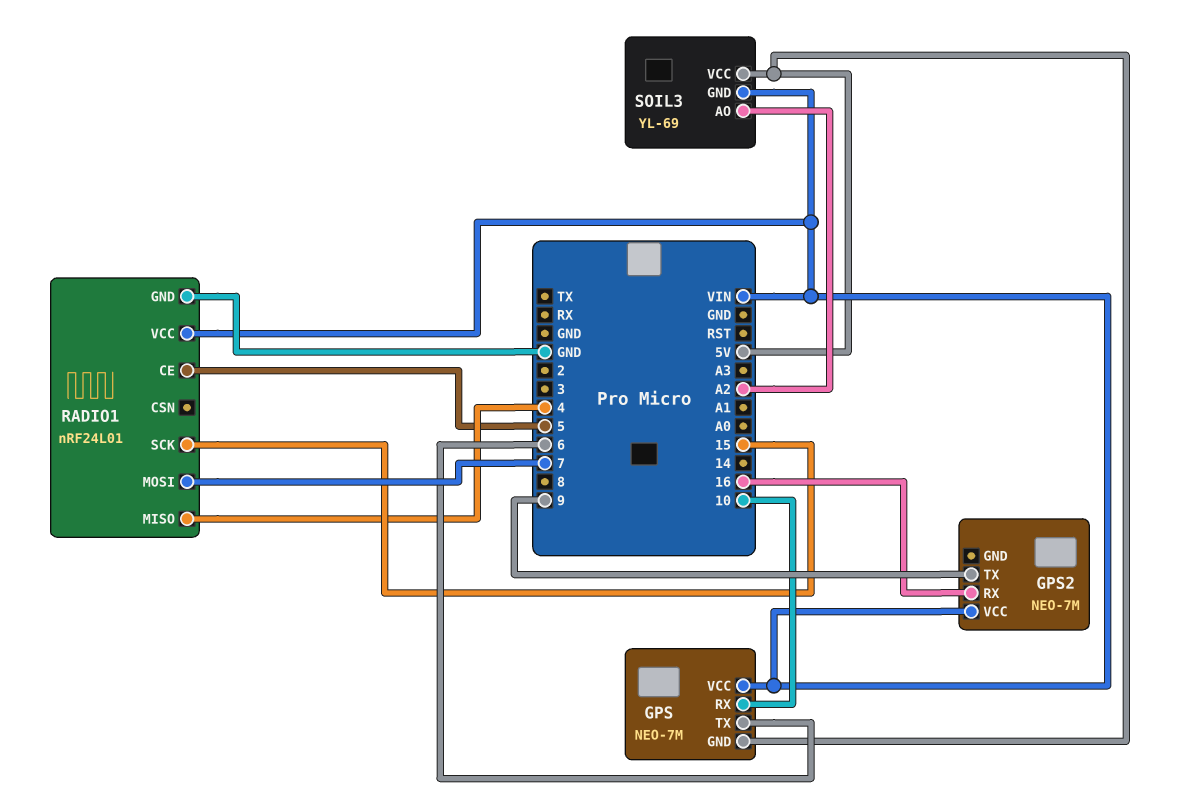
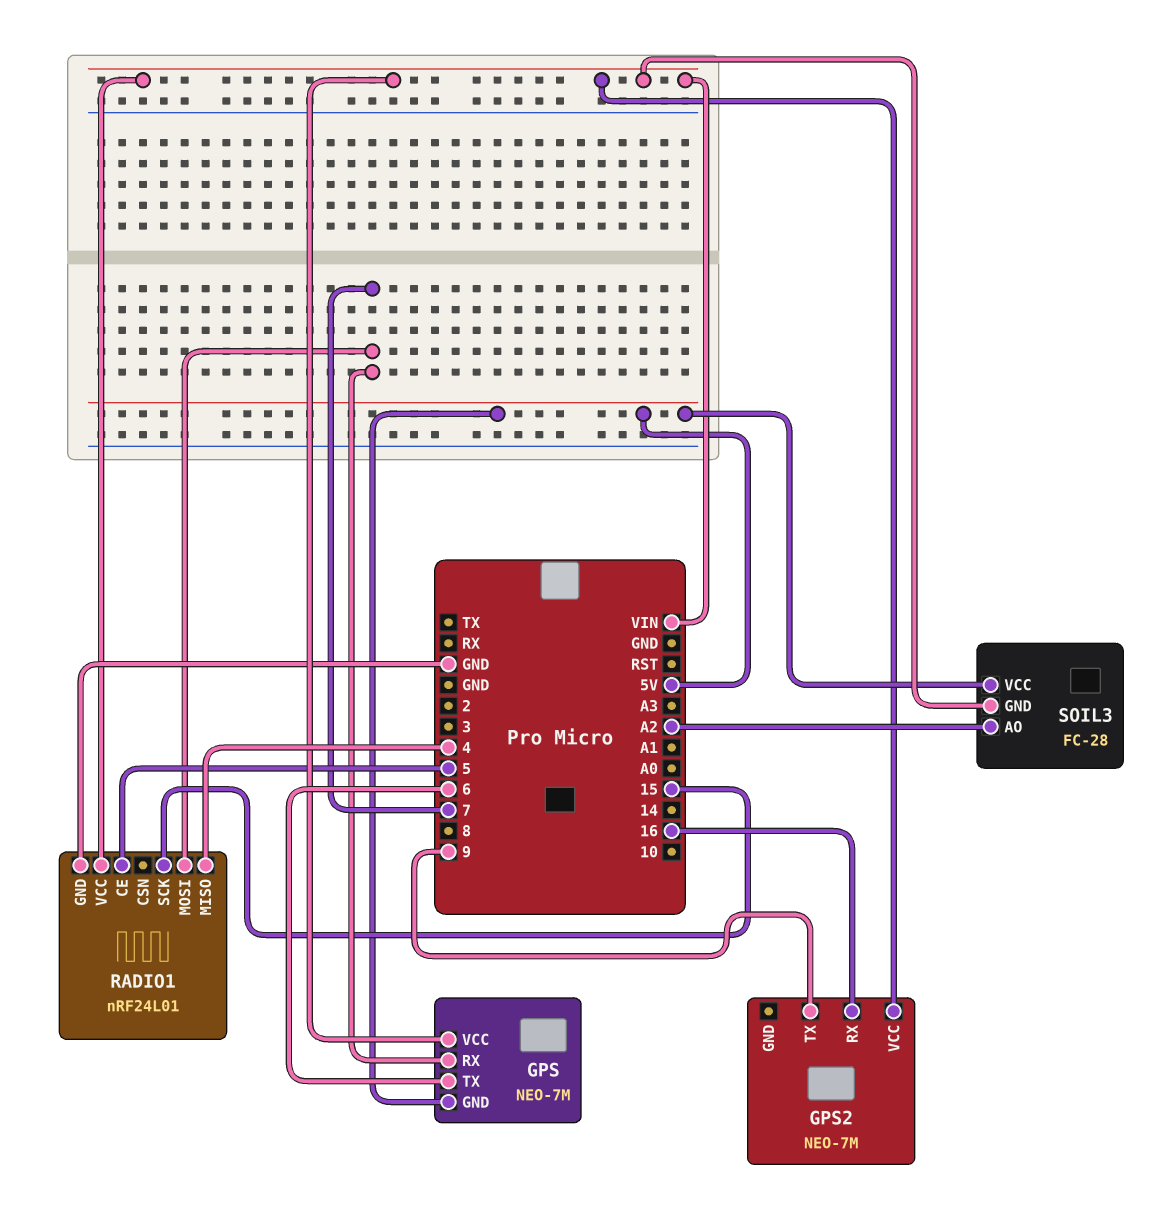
GPS pin RX: 10 -> 7
SOIL3: YL-69 -> FC-28

